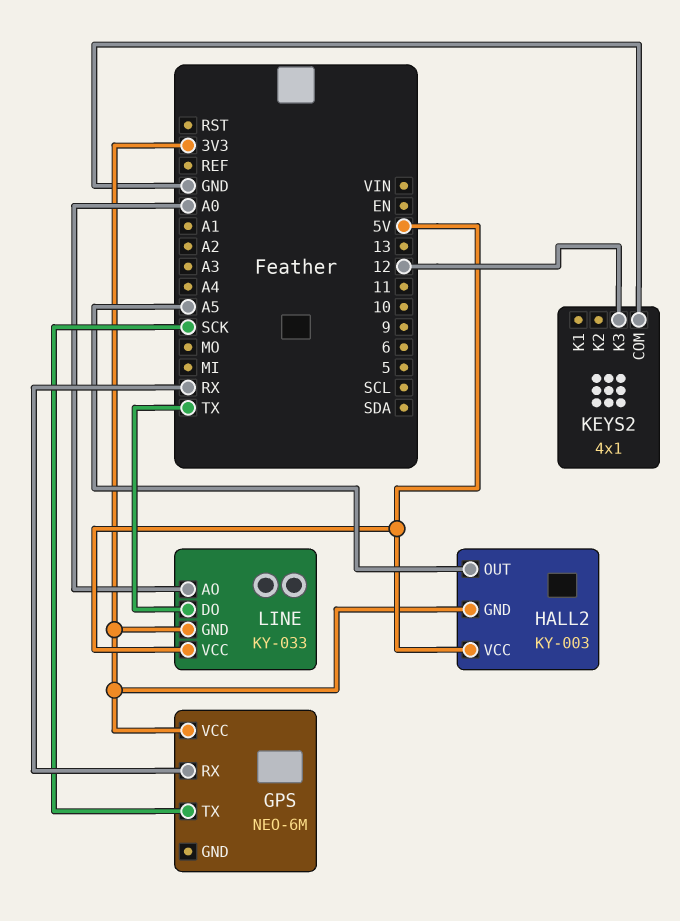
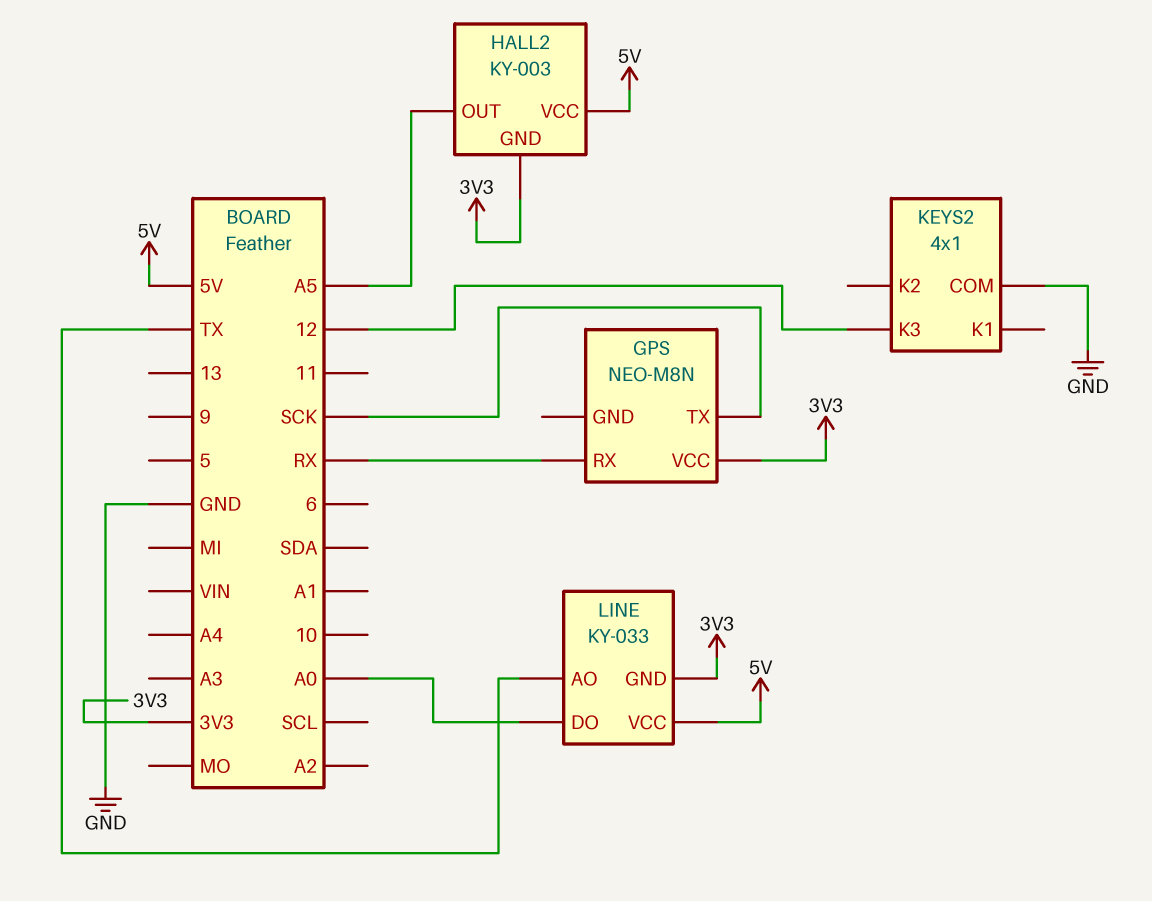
GPS: NEO-6M -> NEO-M8N
LINE pin AO: A0 -> TX
LINE pin DO: TX -> A0

